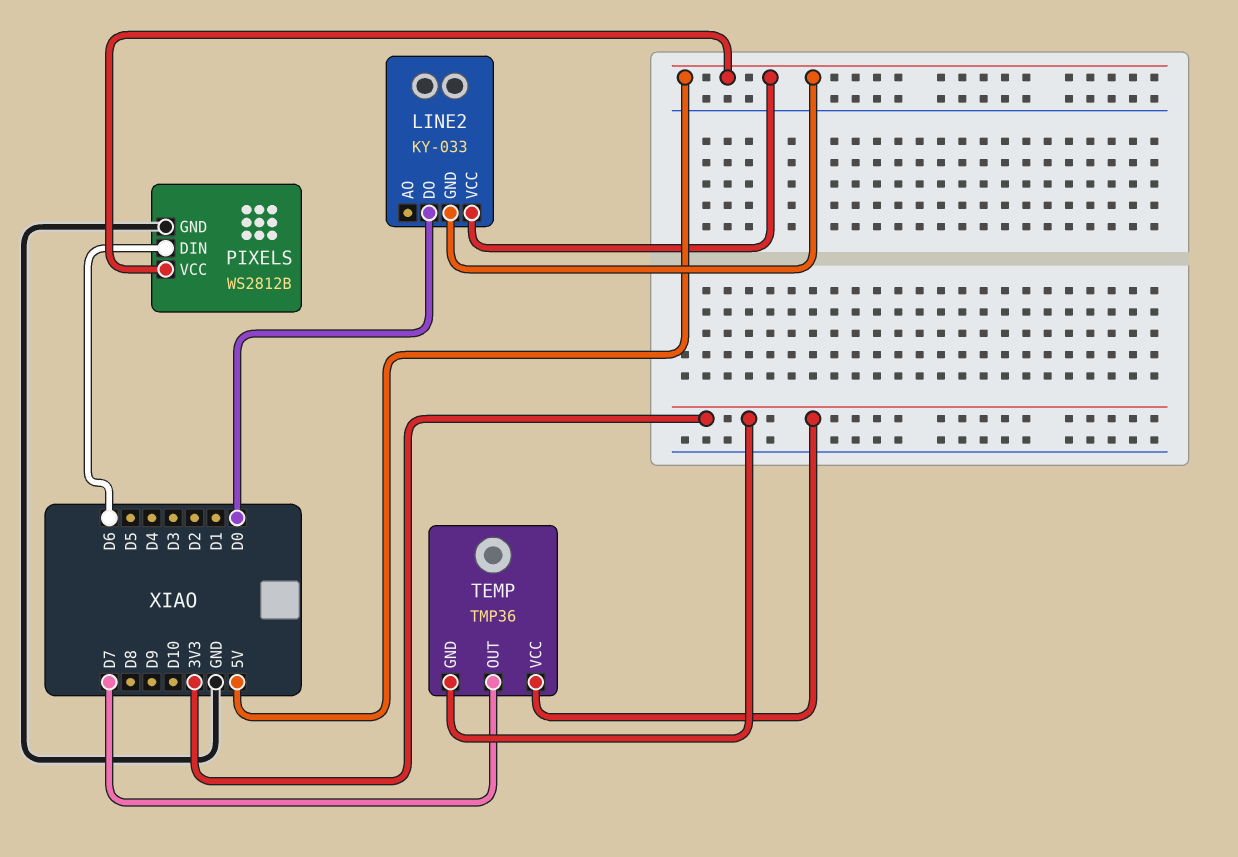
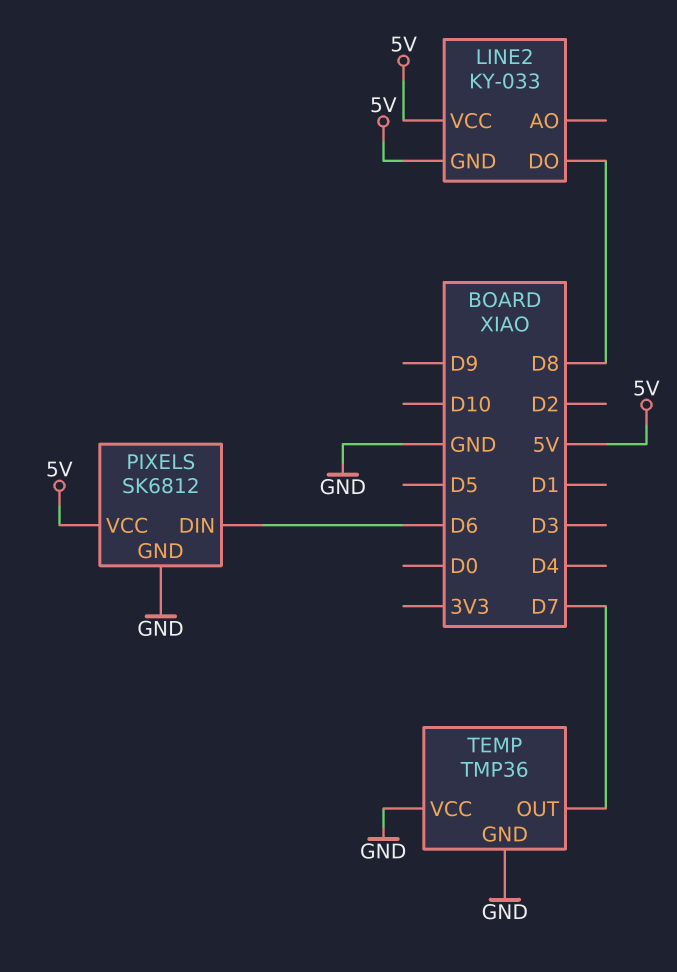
LINE2 pin DO: D0 -> D8
PIXELS: WS2812B -> SK6812
TEMP pin GND: 3V3 -> GND
TEMP pin VCC: 3V3 -> GND

